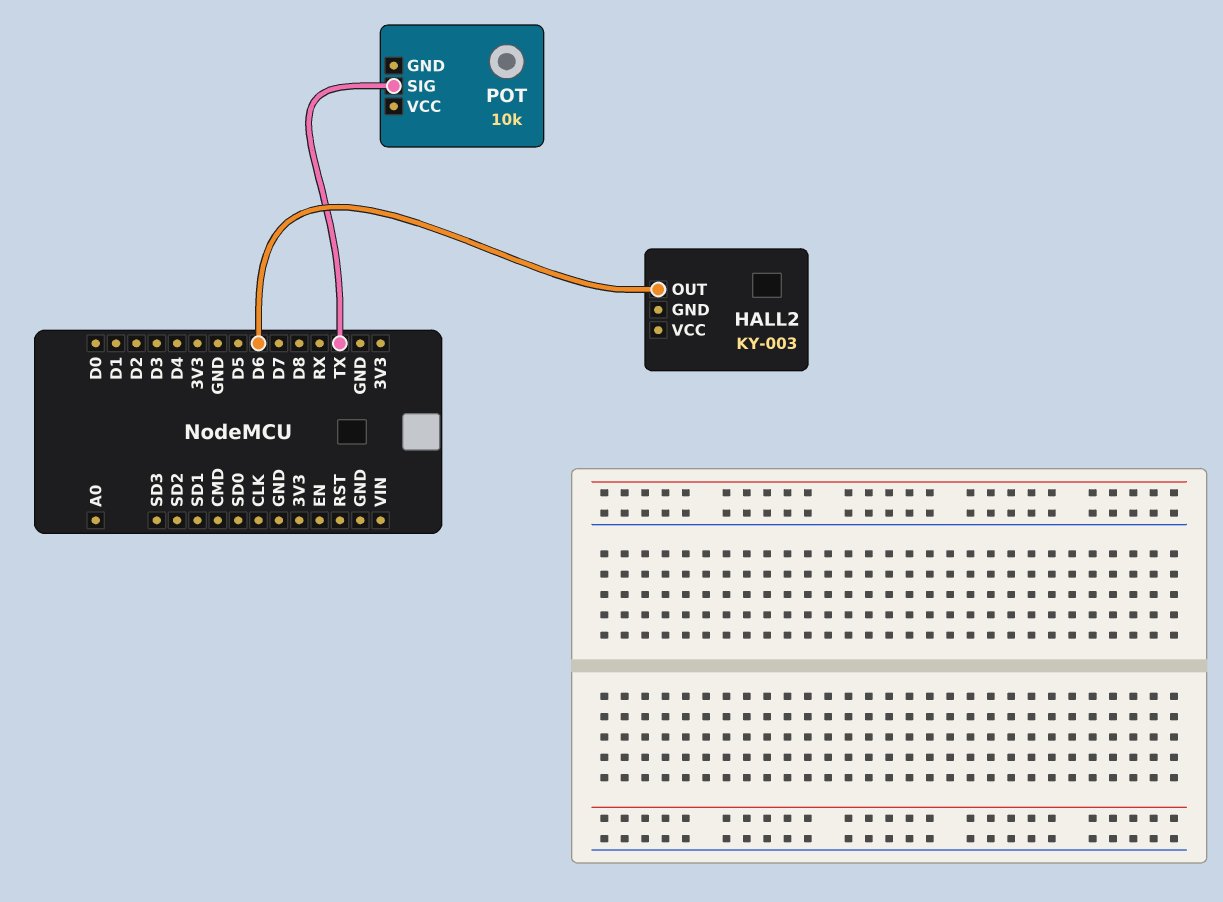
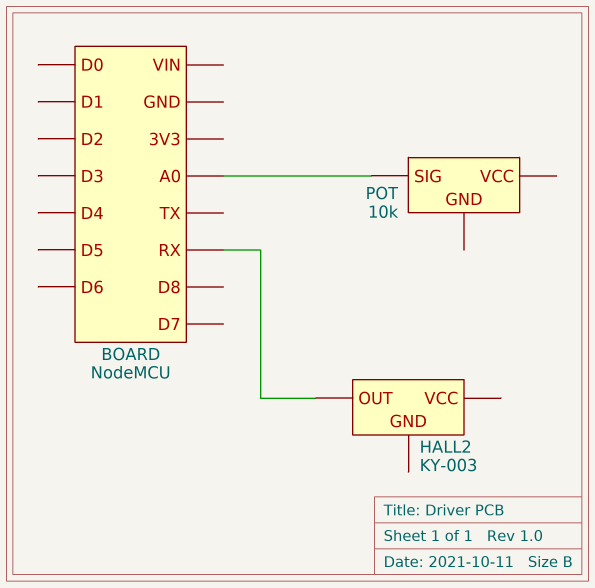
HALL2 pin OUT: D6 -> RX
POT pin SIG: TX -> A0

